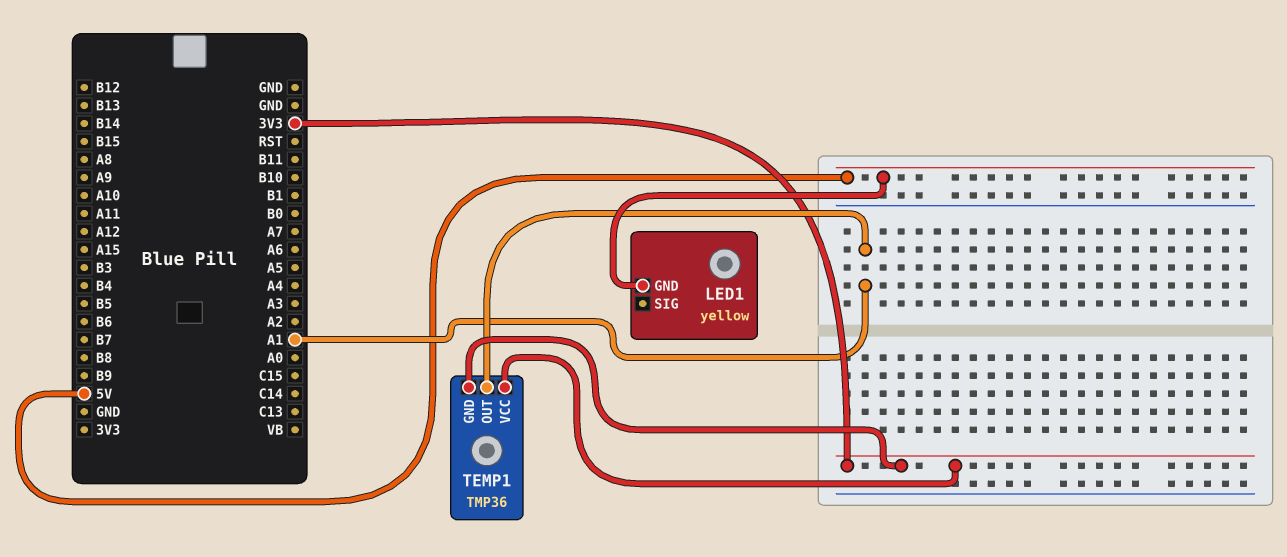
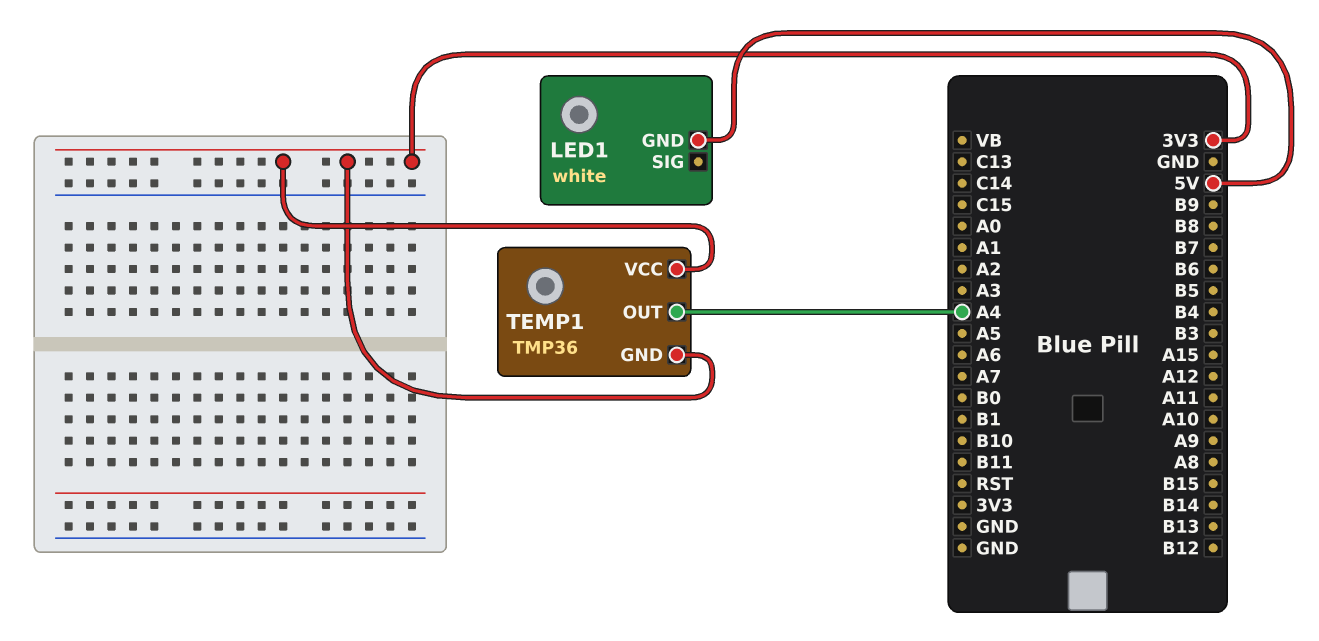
LED1: yellow -> white
TEMP1 pin OUT: A1 -> A4

